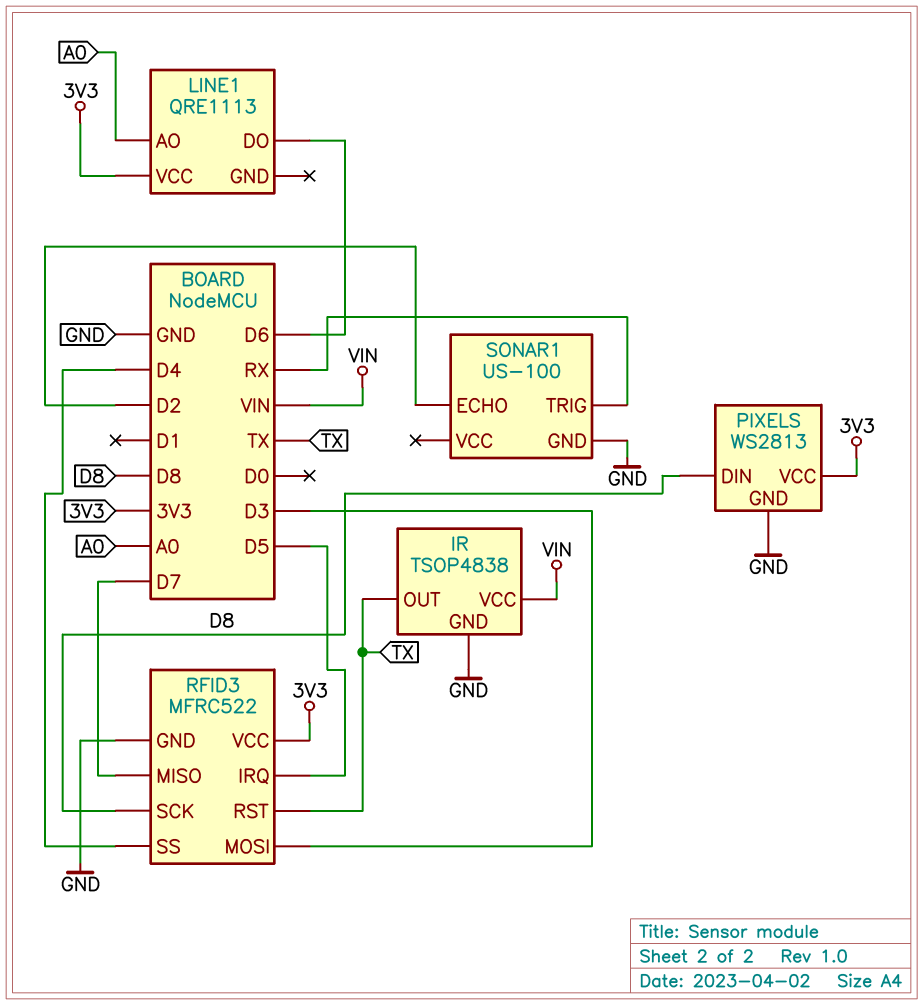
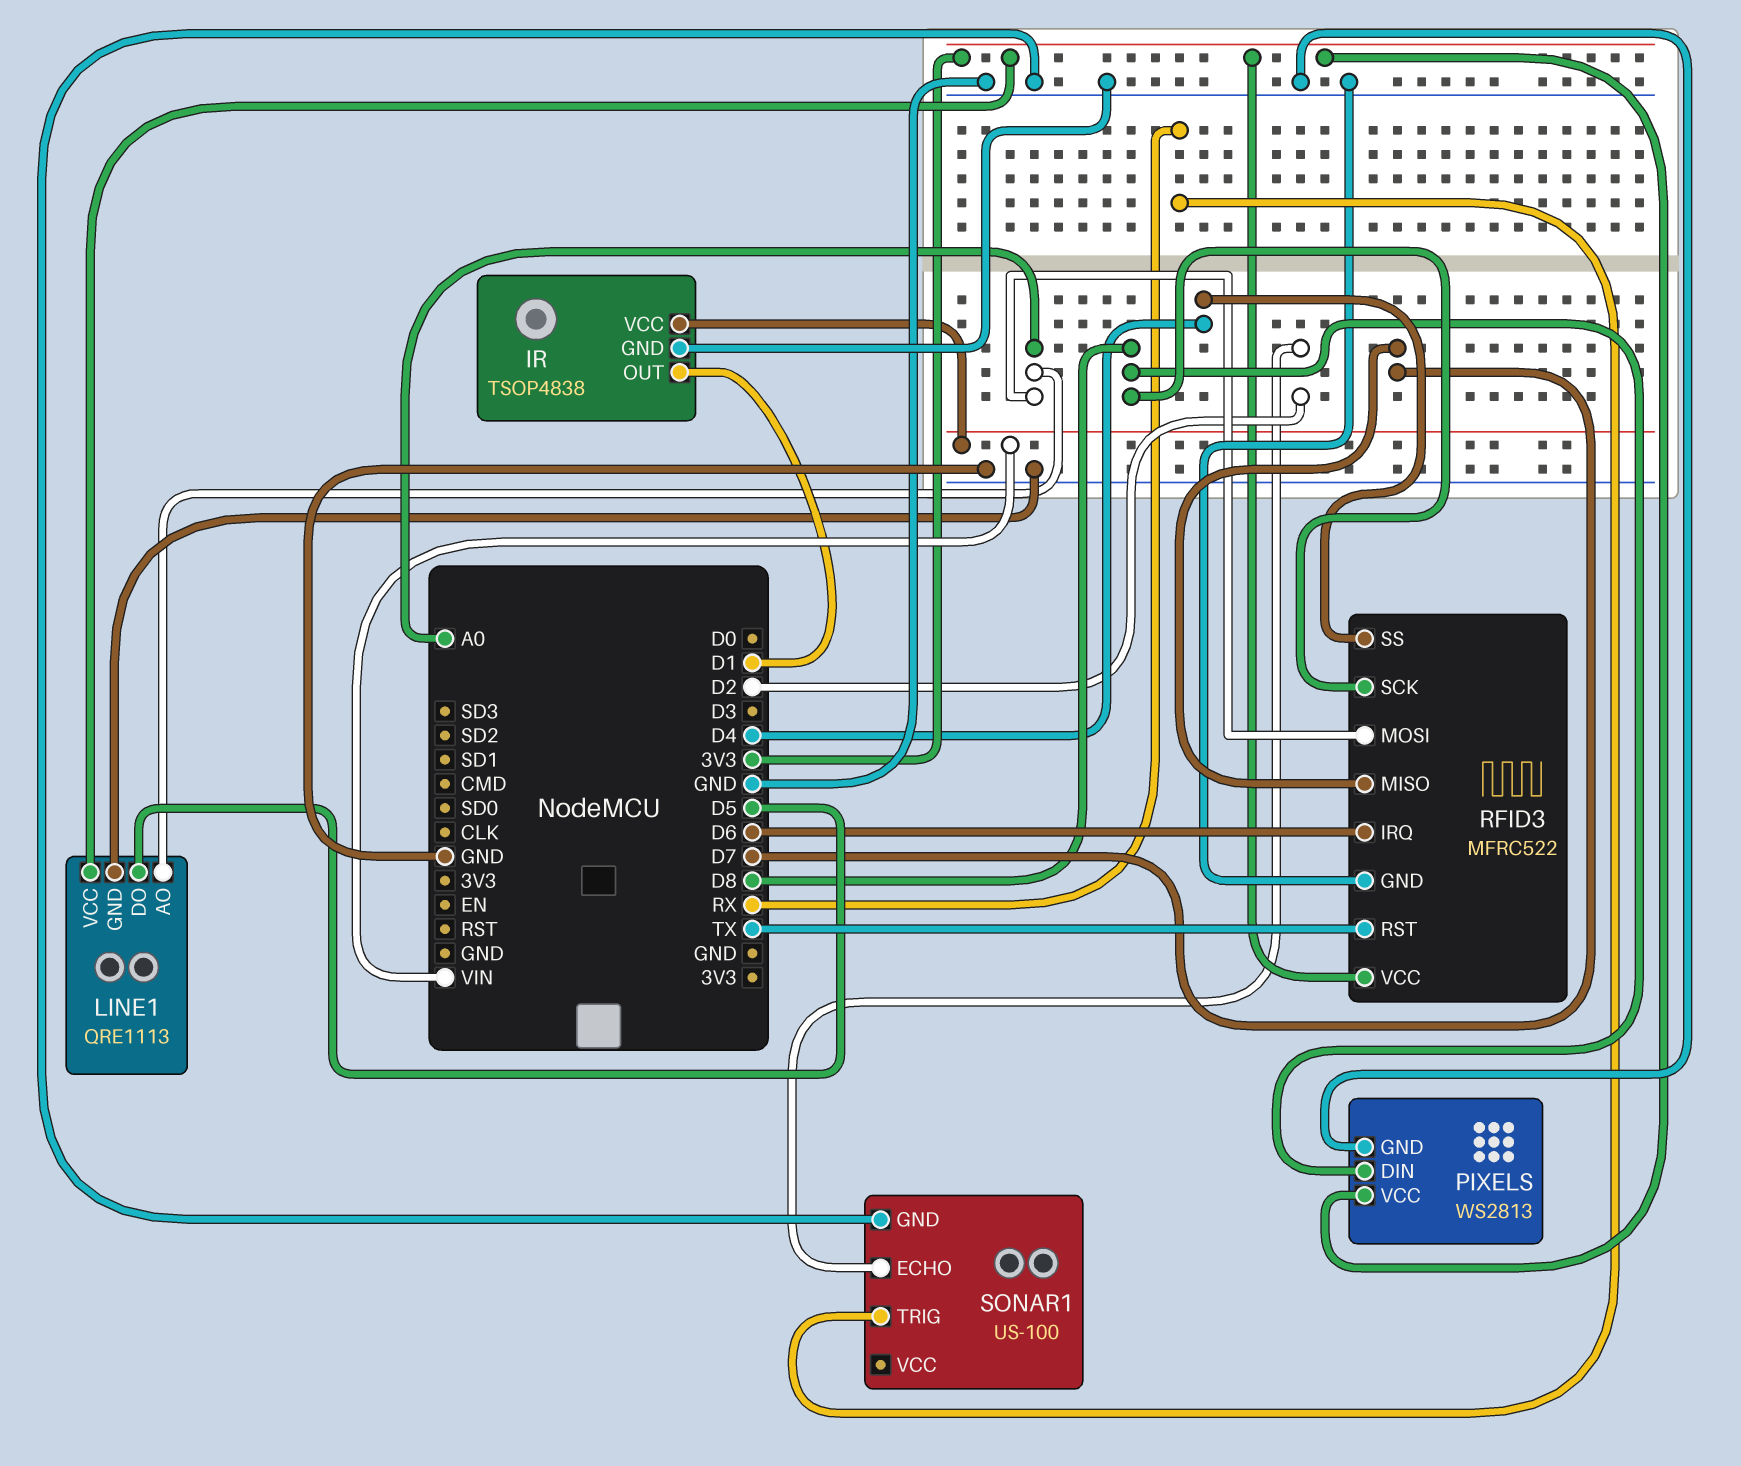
IR pin OUT: TX -> D1
LINE1 pin DO: D6 -> D5
LINE1 pin GND: none -> GND
RFID3 pin IRQ: D5 -> D6
RFID3 pin MOSI: D3 -> A0

